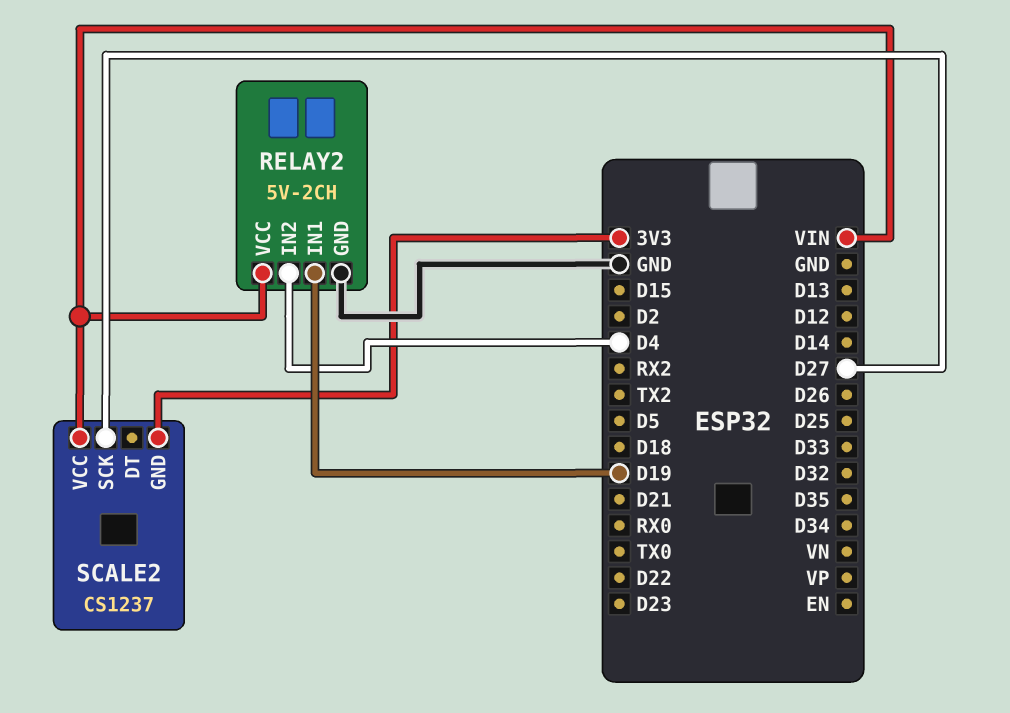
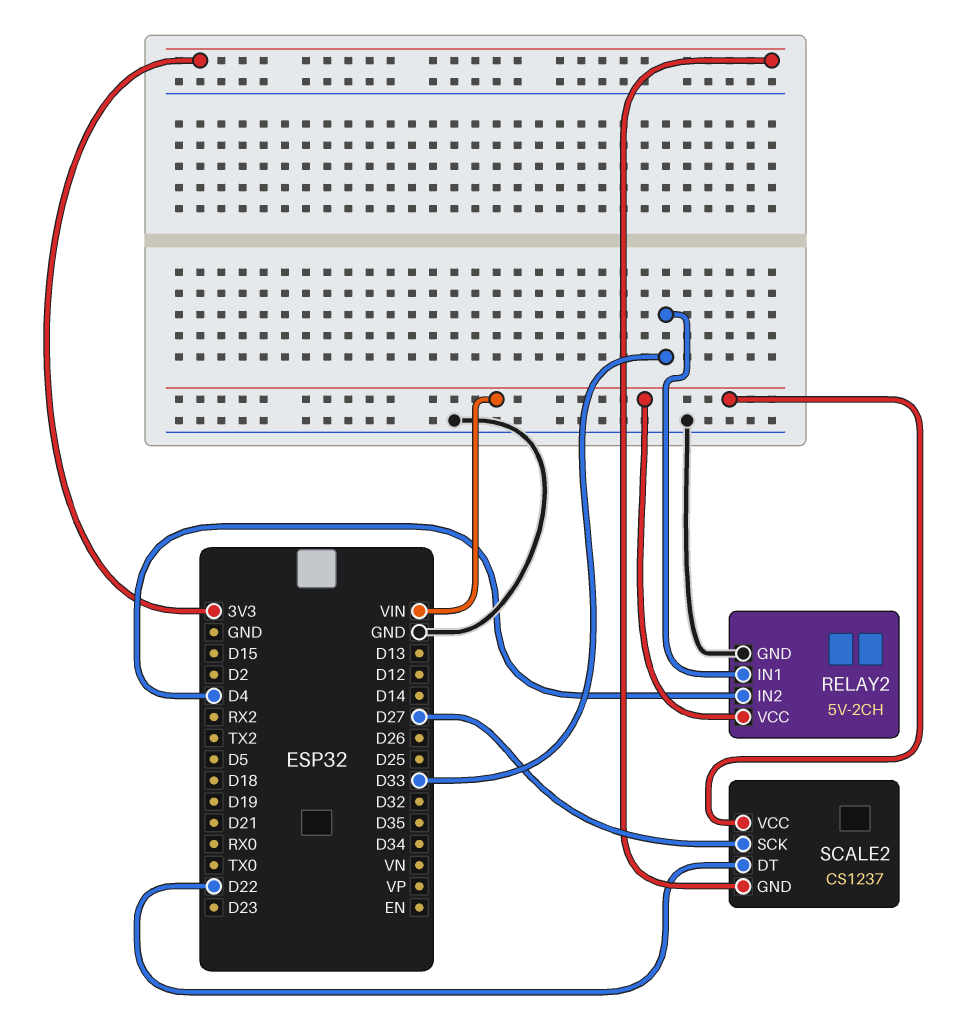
RELAY2 pin IN1: D19 -> D33
SCALE2 pin DT: none -> D22

